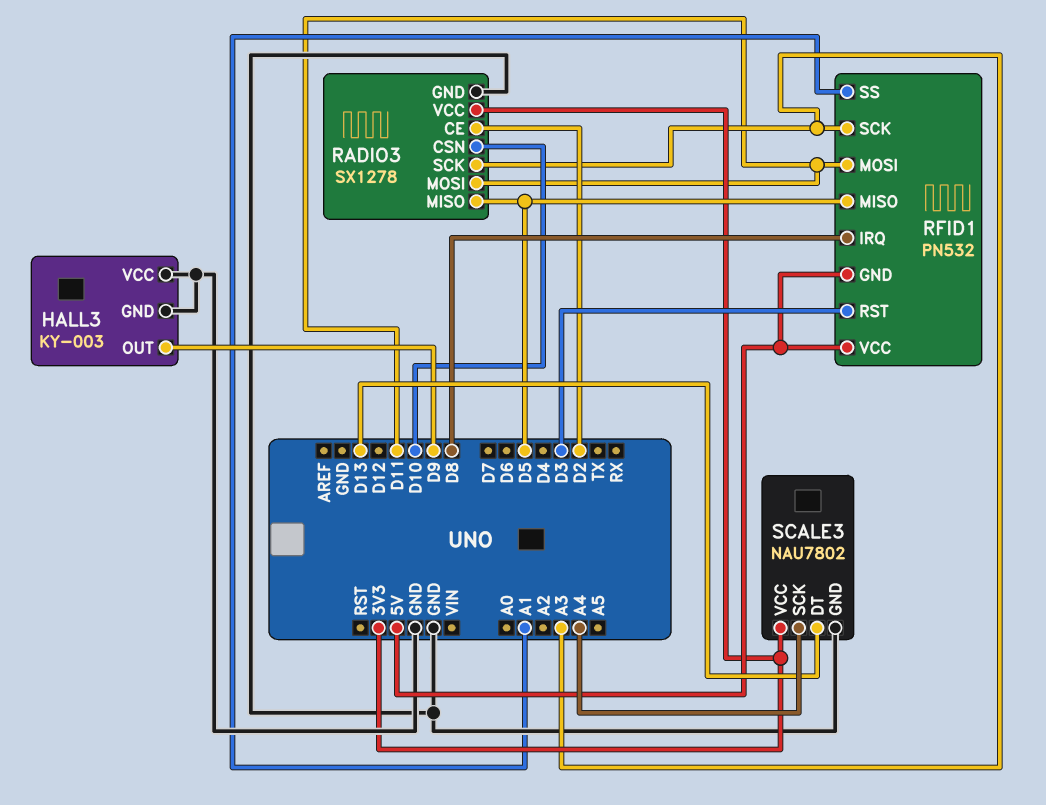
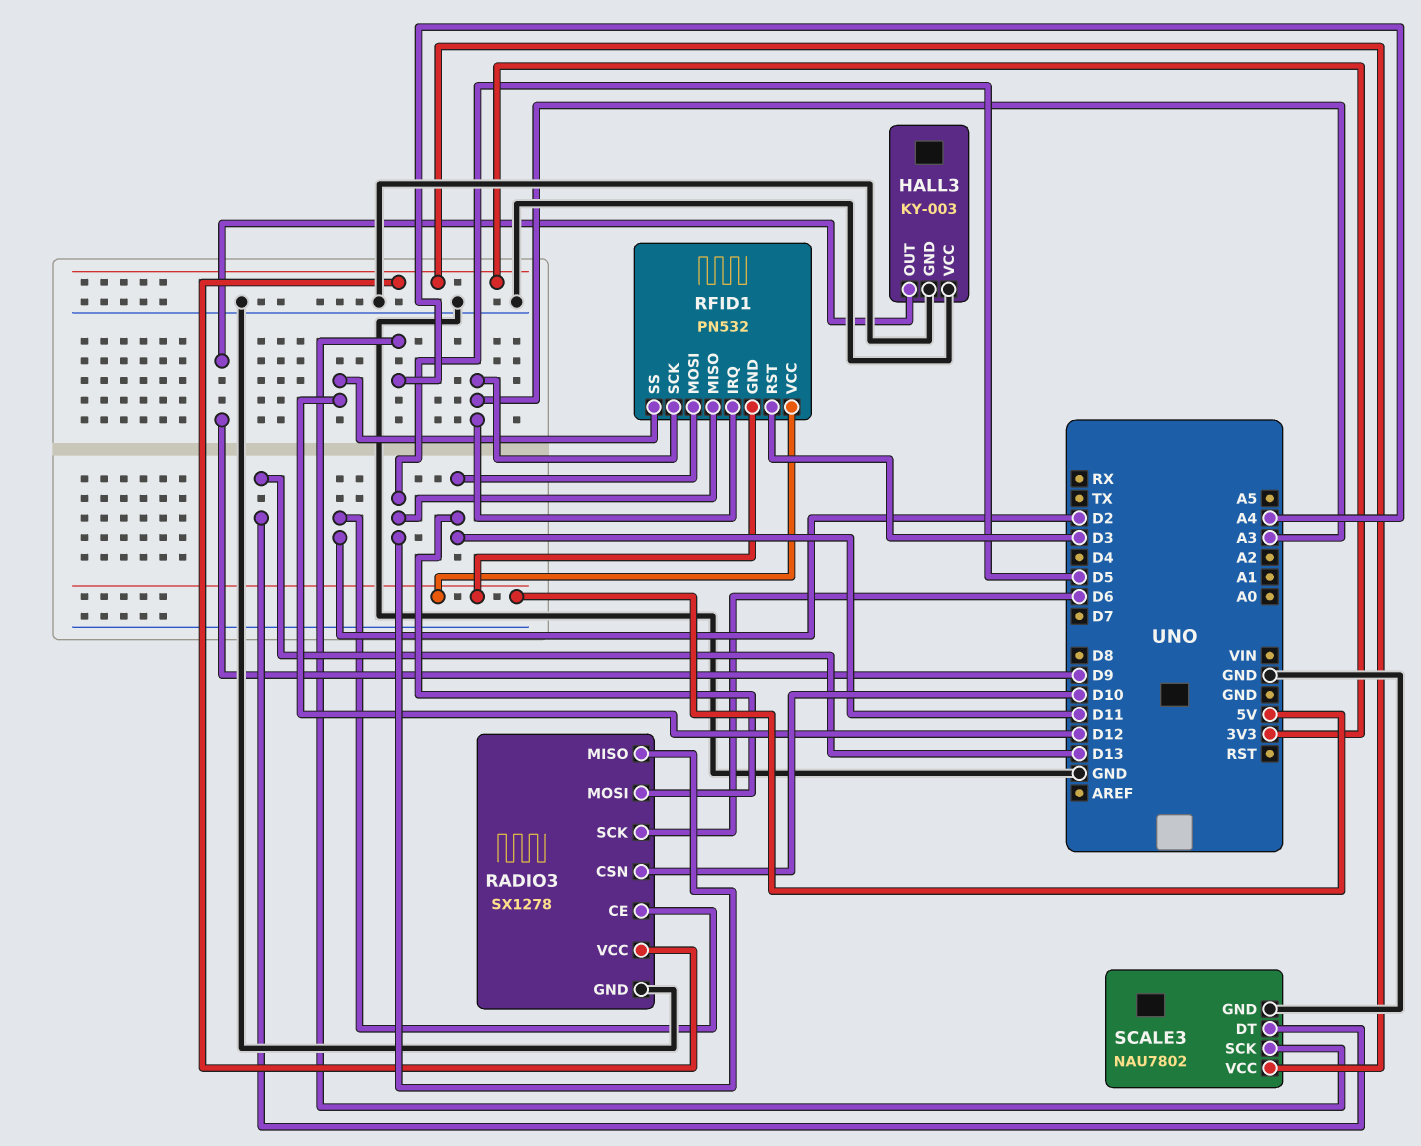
RADIO3 pin SCK: A3 -> D6
RFID1 pin IRQ: D8 -> A3
RFID1 pin SS: A1 -> D12

